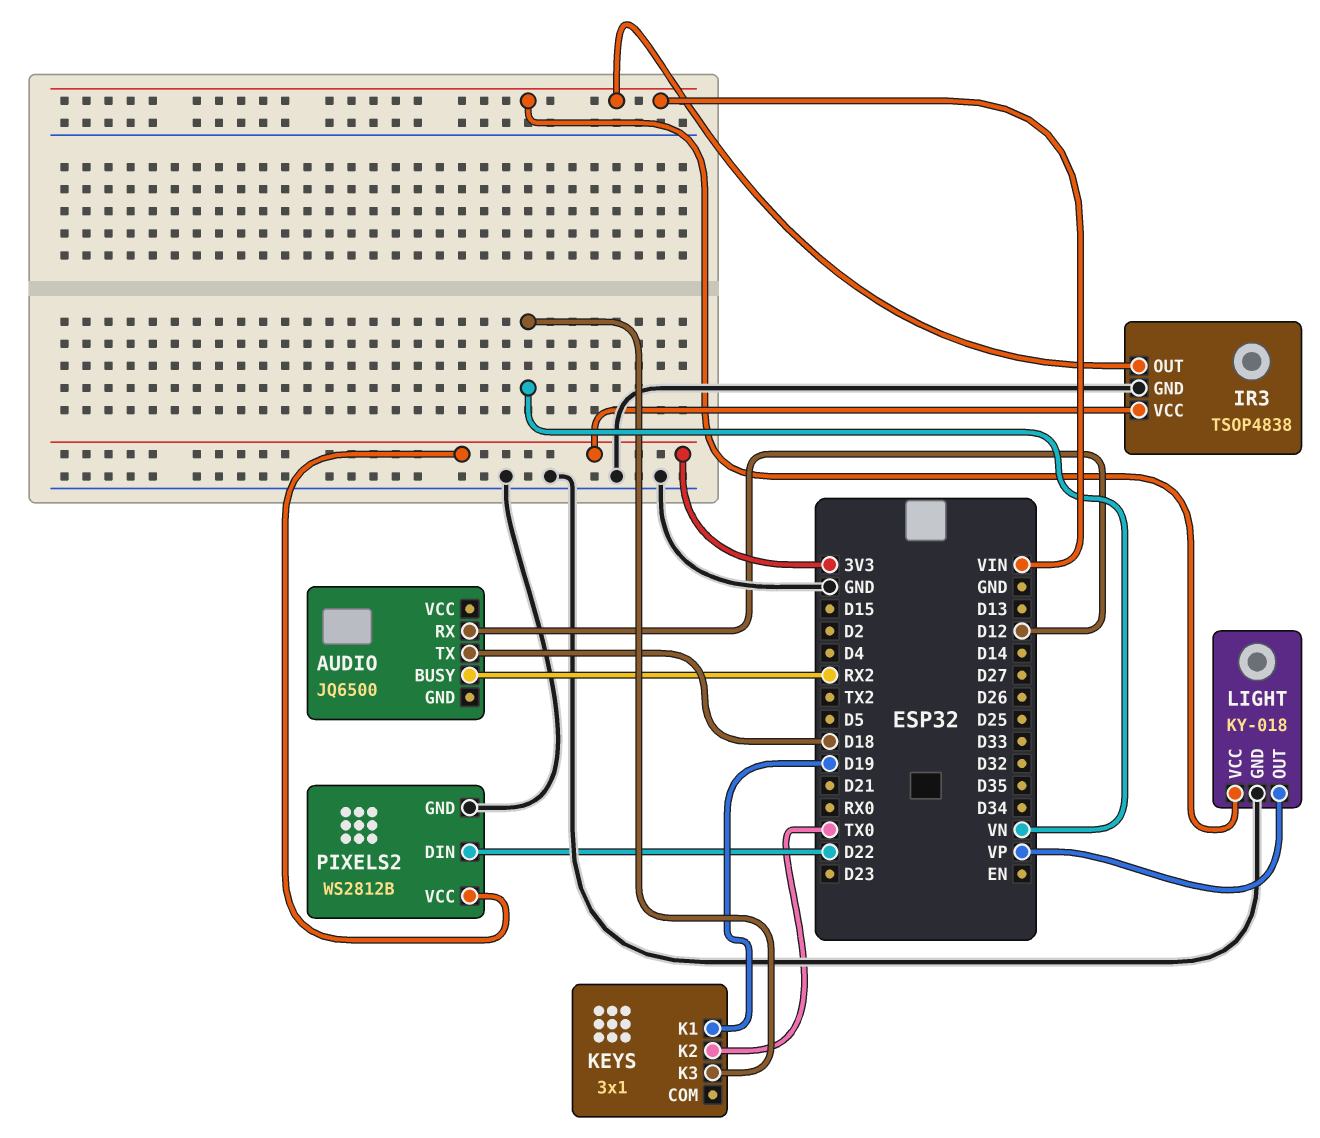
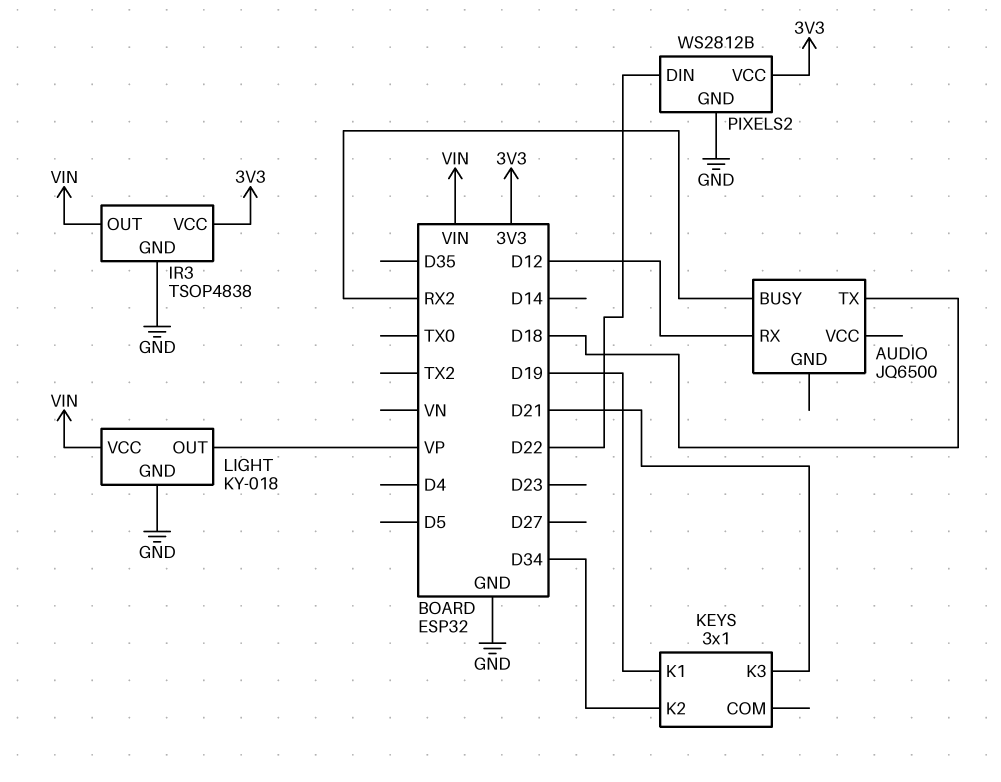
KEYS pin K2: TX0 -> D34
KEYS pin K3: VN -> D21

